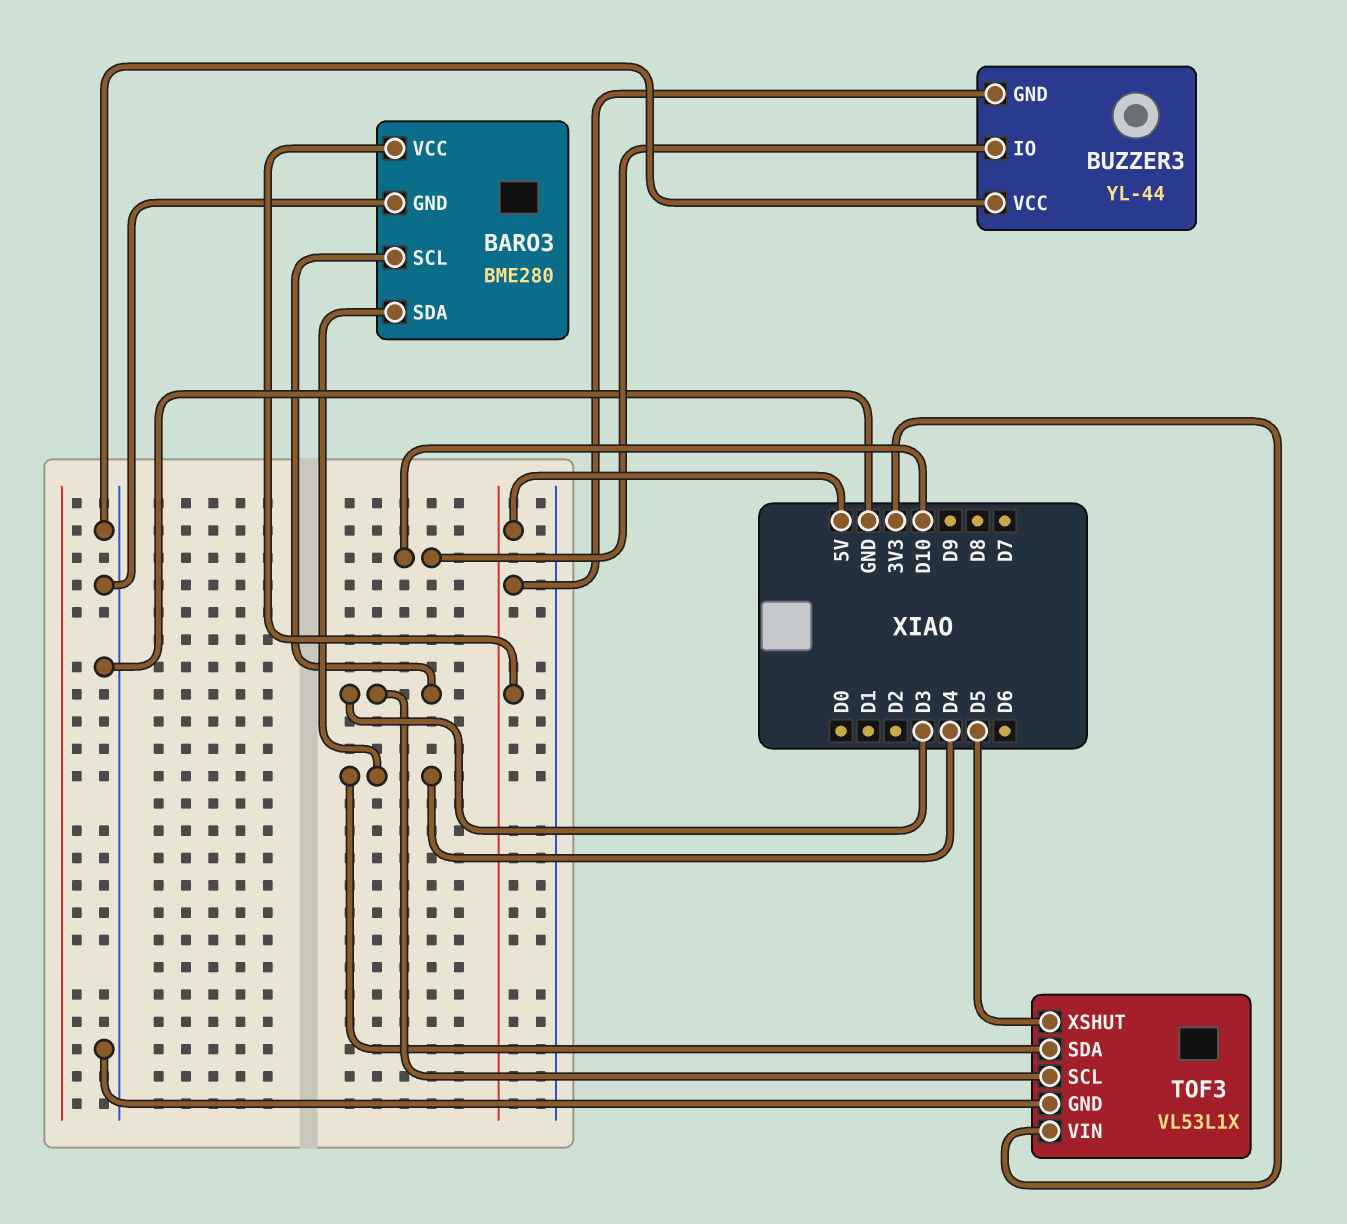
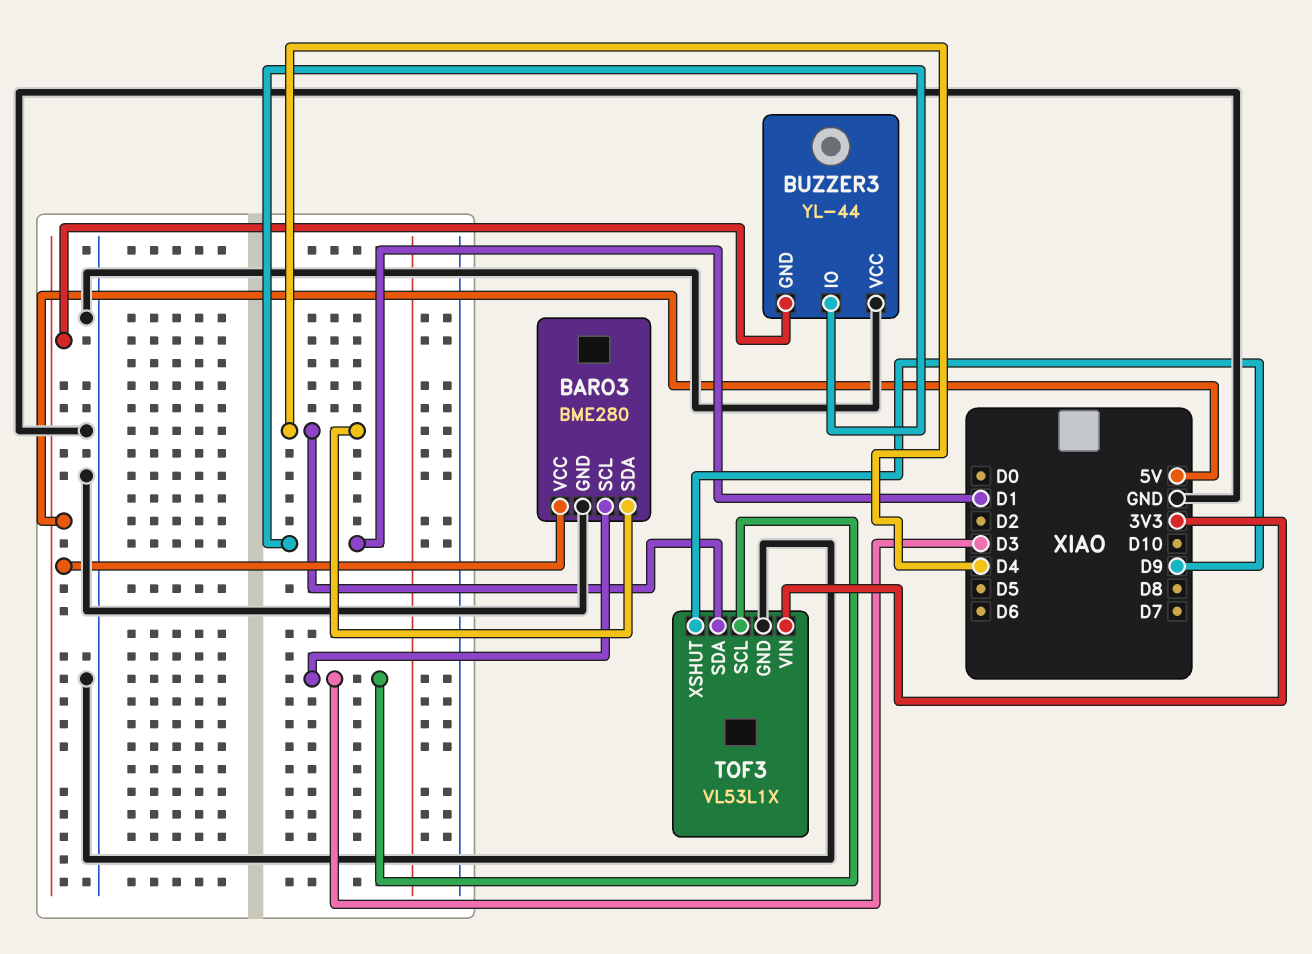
BUZZER3 pin IO: D10 -> D1
TOF3 pin XSHUT: D5 -> D9

